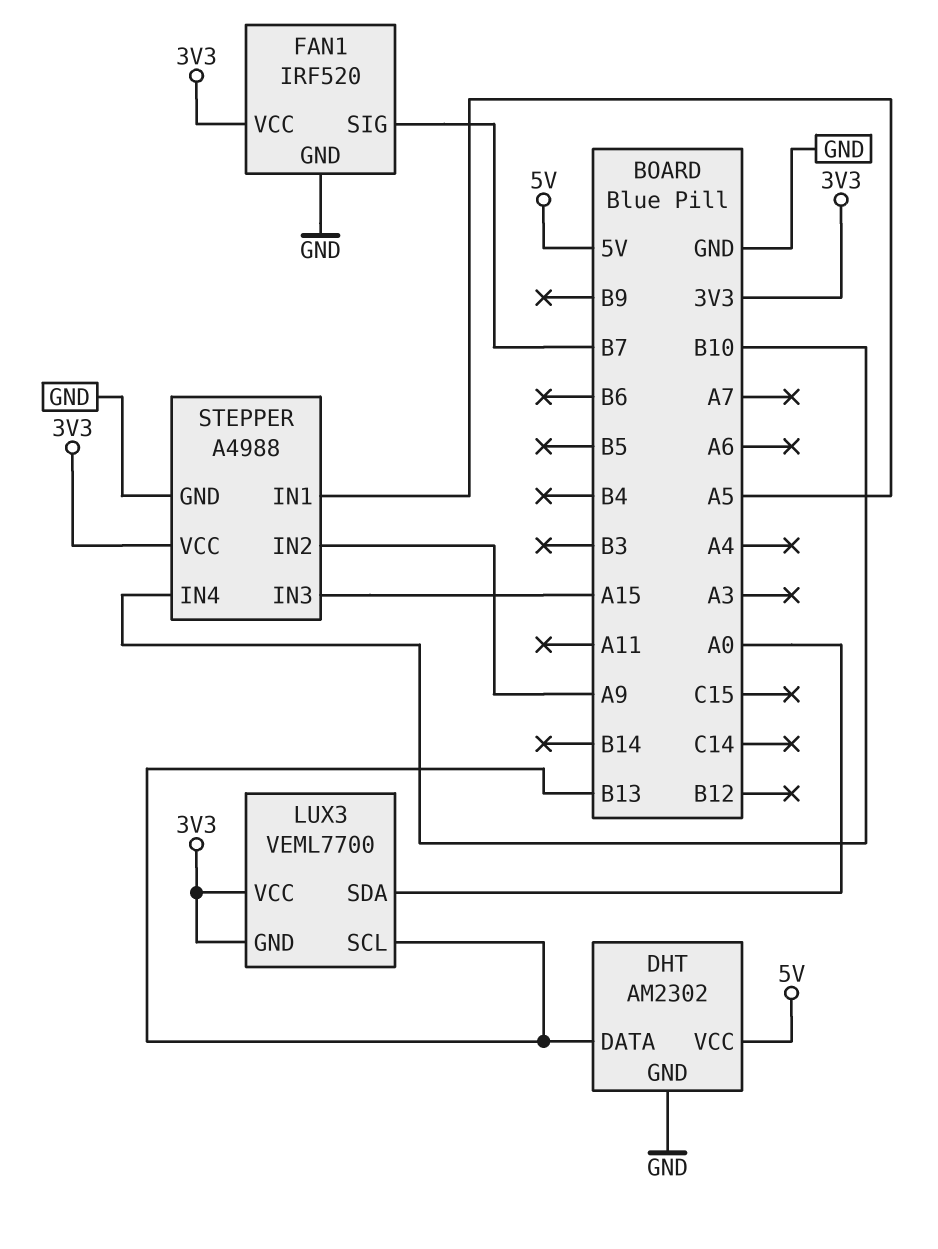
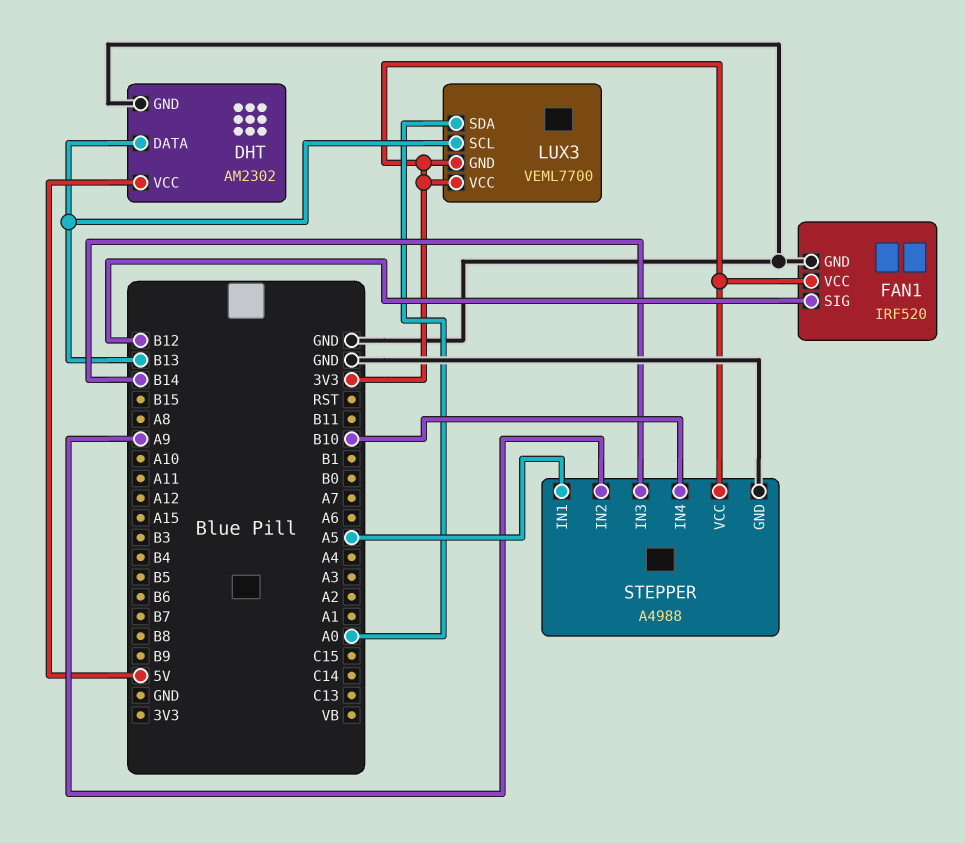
FAN1 pin SIG: B7 -> B12
STEPPER pin IN3: A15 -> B14

